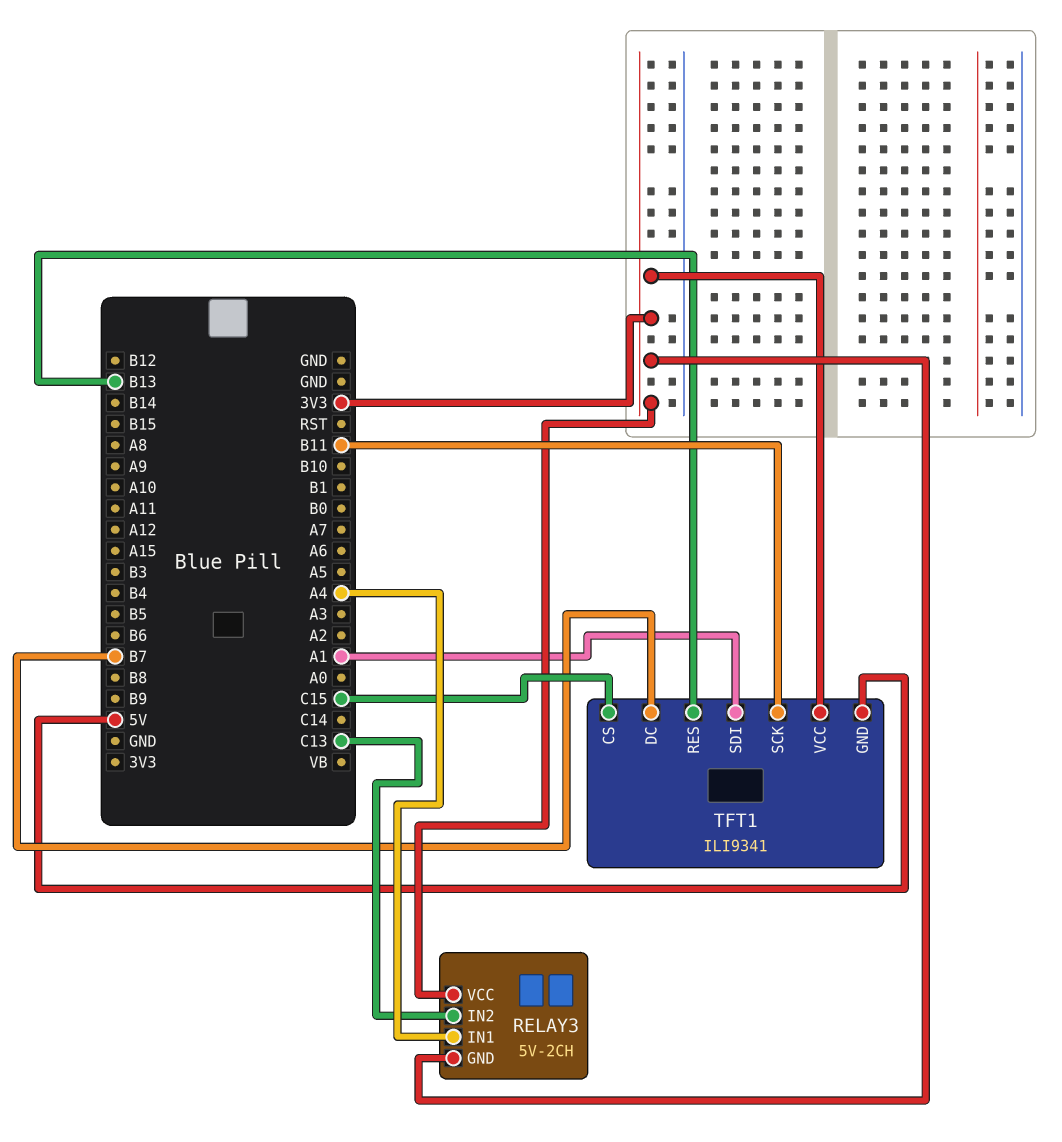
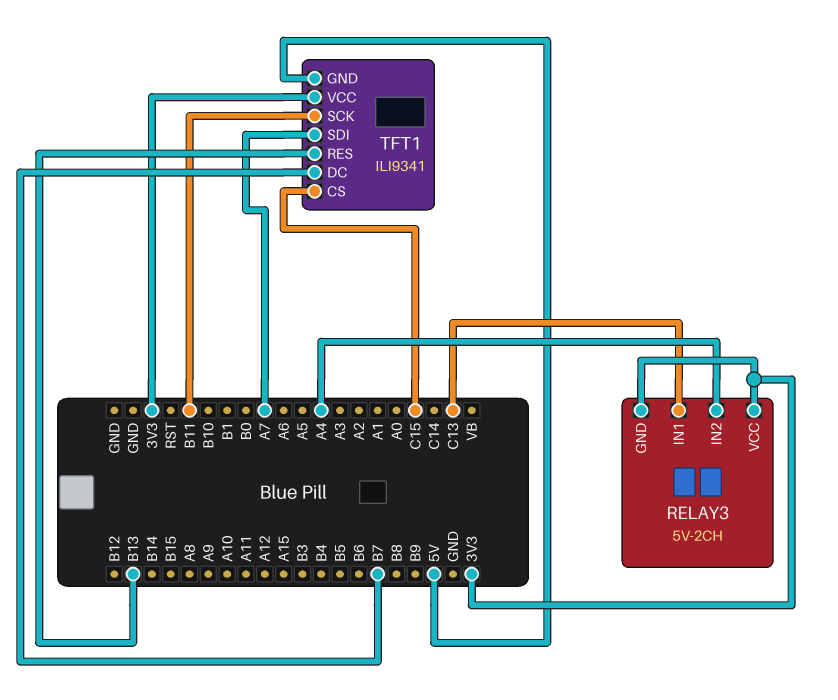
RELAY3 pin IN1: A4 -> C13
RELAY3 pin IN2: C13 -> A4
TFT1 pin SDI: A1 -> A7

